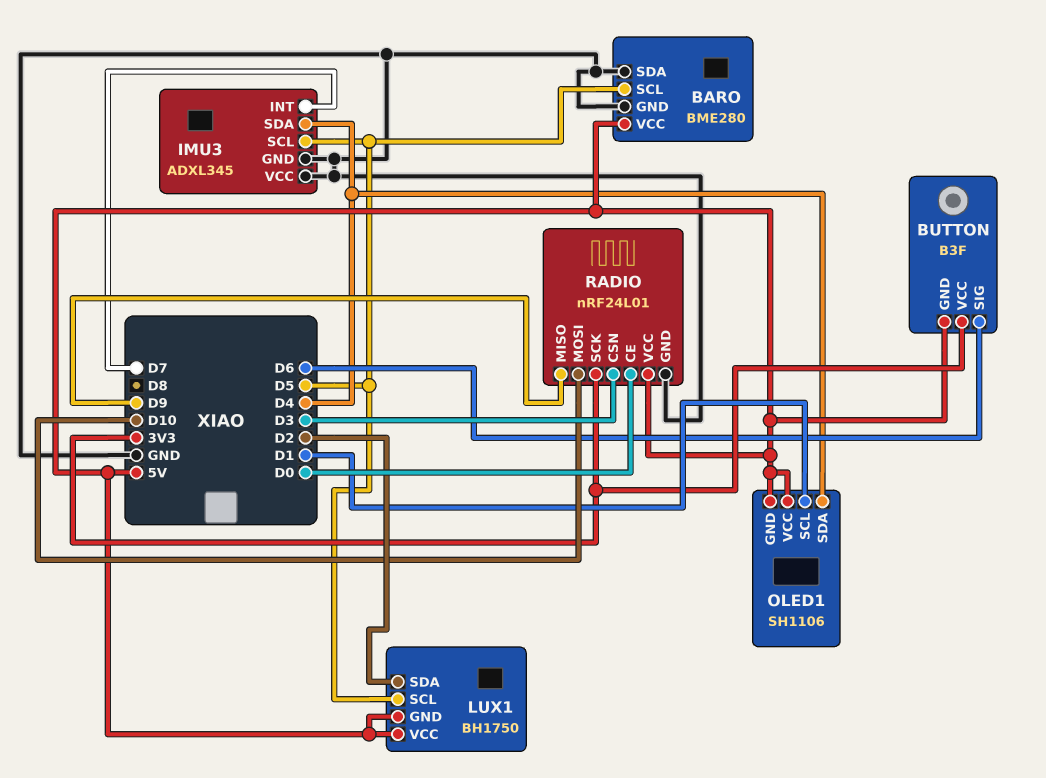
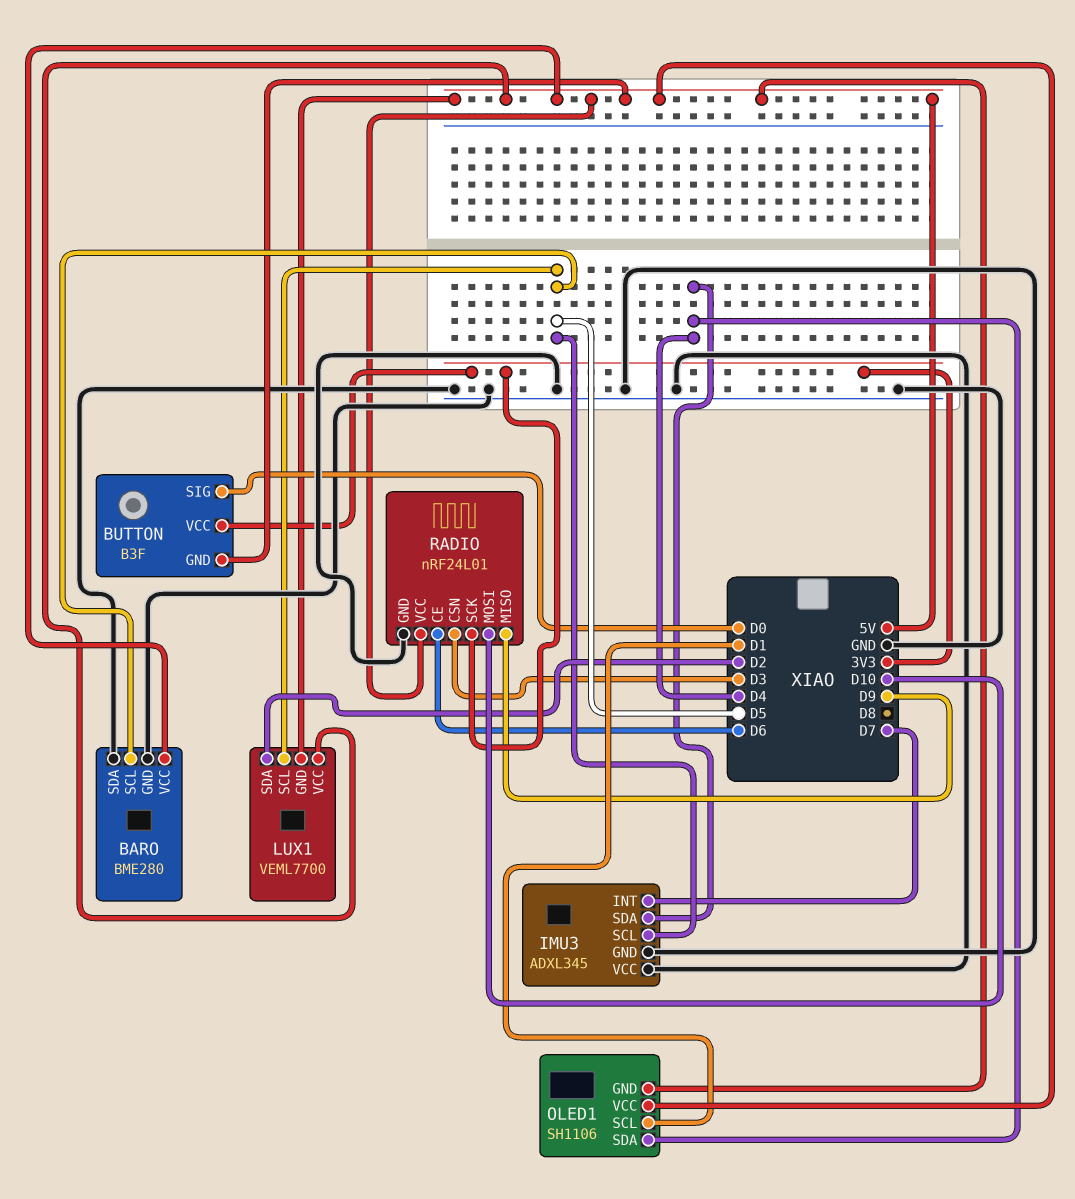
BUTTON pin SIG: D6 -> D0
LUX1: BH1750 -> VEML7700
RADIO pin CE: D0 -> D6

